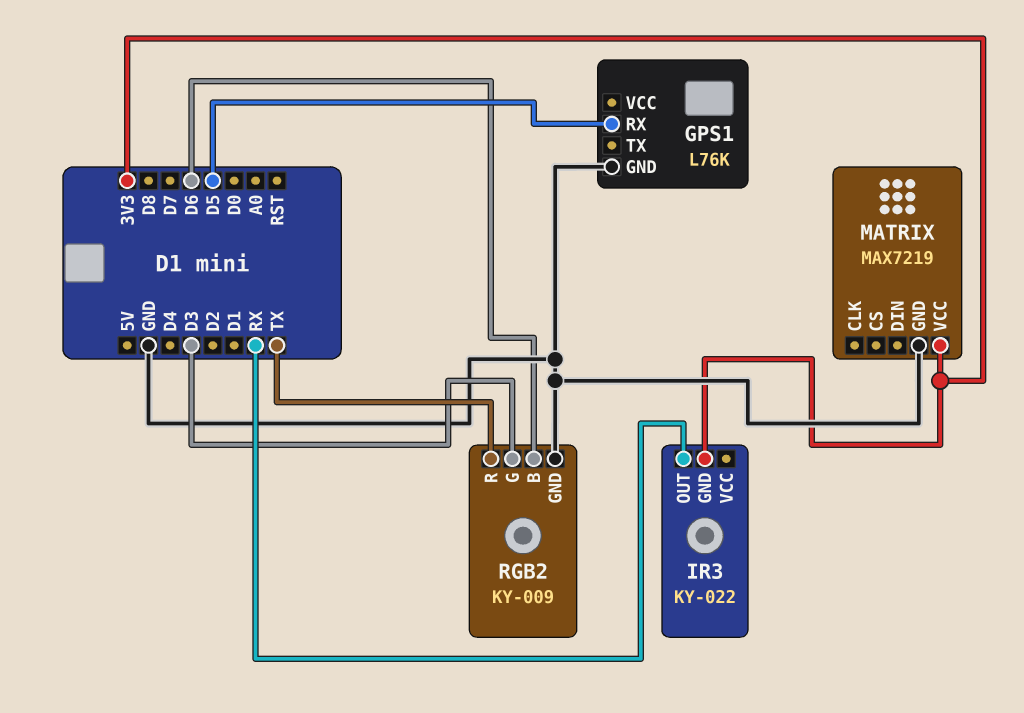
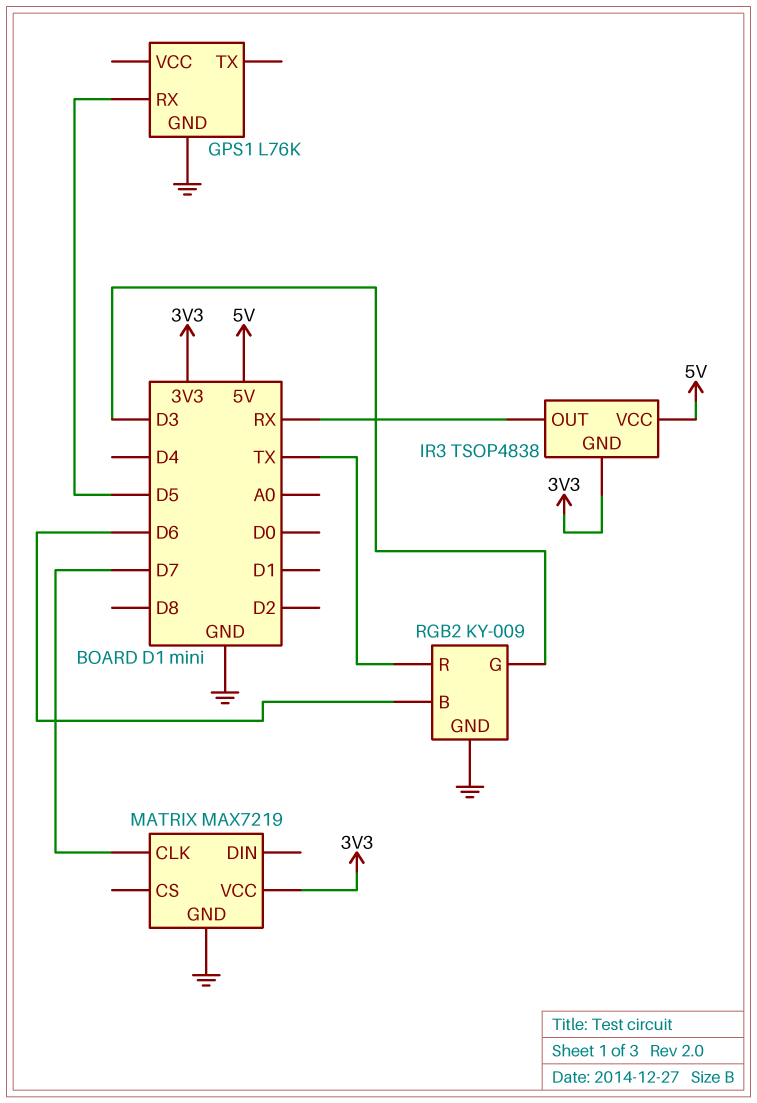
IR3: KY-022 -> TSOP4838
IR3 pin VCC: none -> 5V
MATRIX pin CLK: none -> D7

